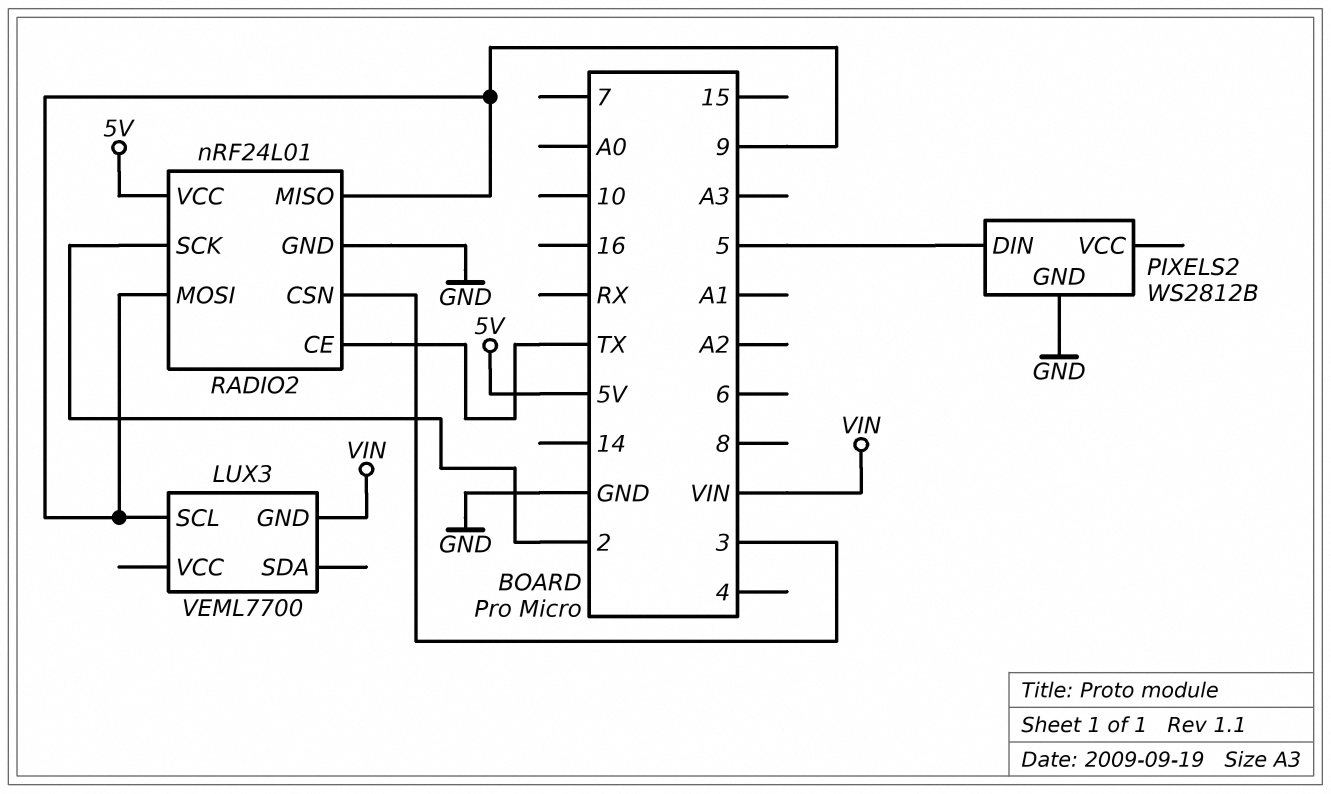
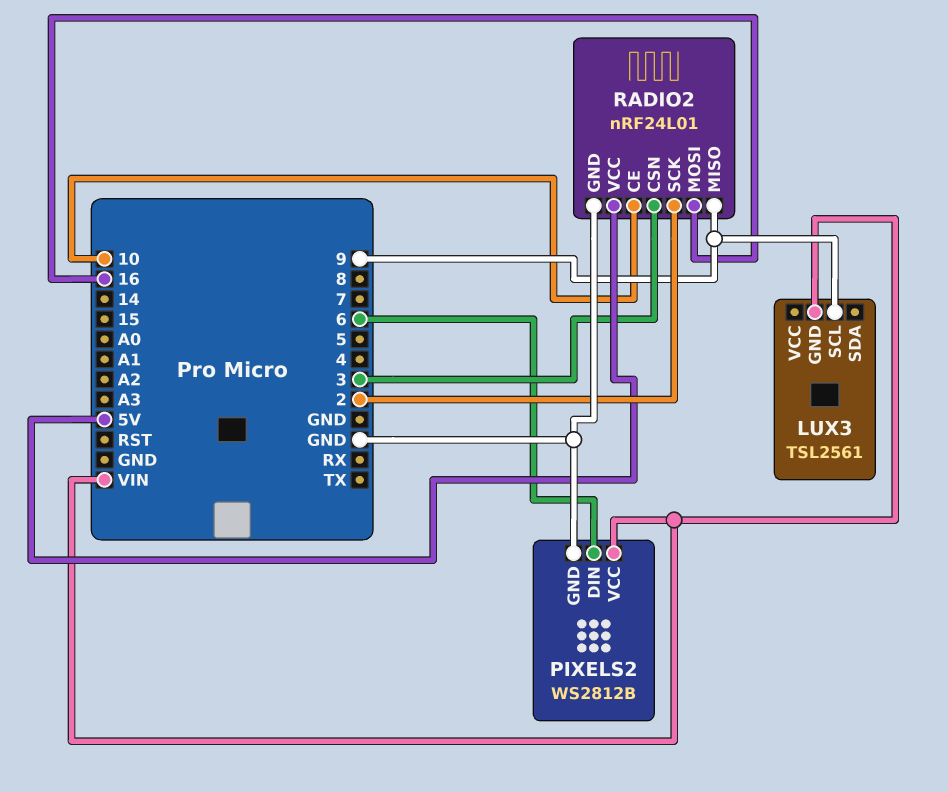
LUX3: VEML7700 -> TSL2561
PIXELS2 pin DIN: 5 -> 6
PIXELS2 pin VCC: none -> VIN
RADIO2 pin CE: TX -> 10
RADIO2 pin MOSI: 9 -> 16

